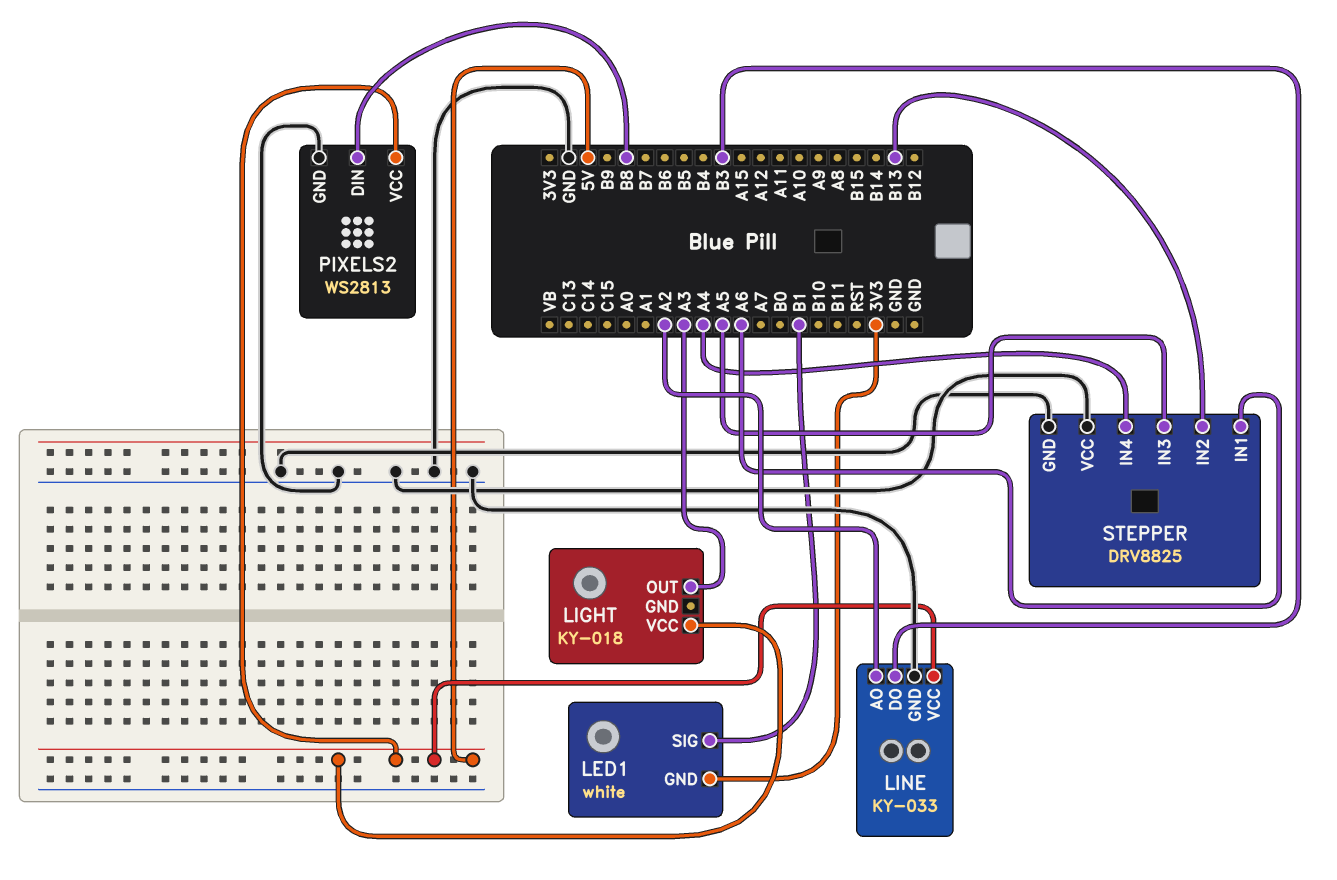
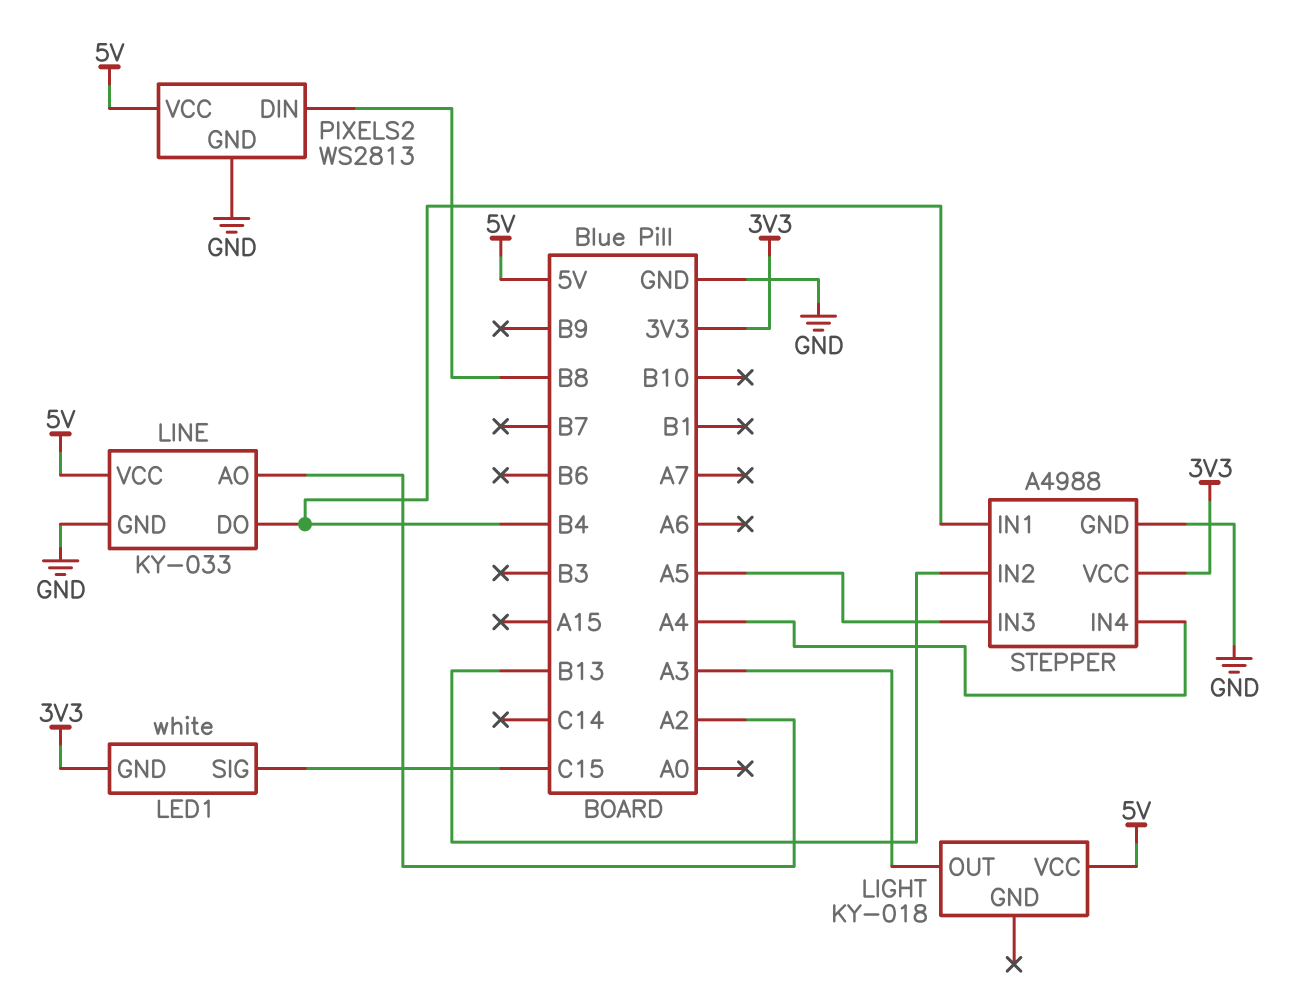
LED1 pin SIG: B1 -> C15
LINE pin DO: B3 -> B4
STEPPER: DRV8825 -> A4988
STEPPER pin IN1: A6 -> B4
STEPPER pin VCC: GND -> 3V3

